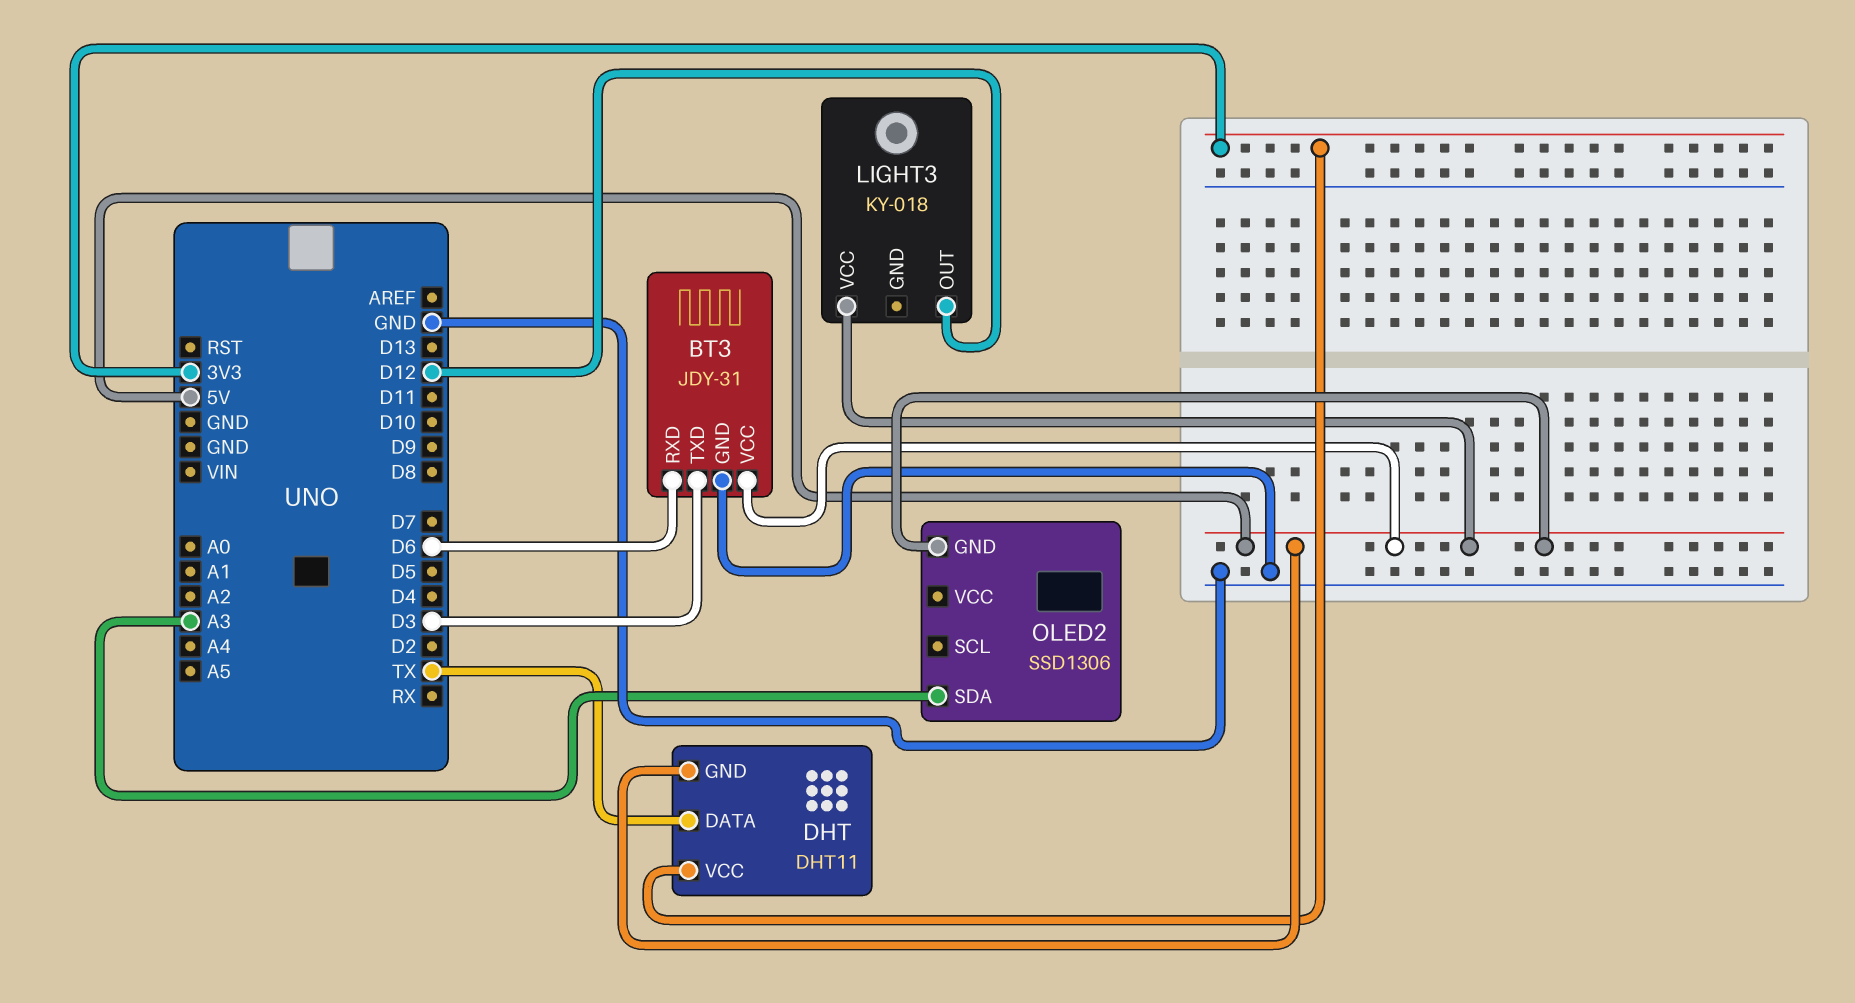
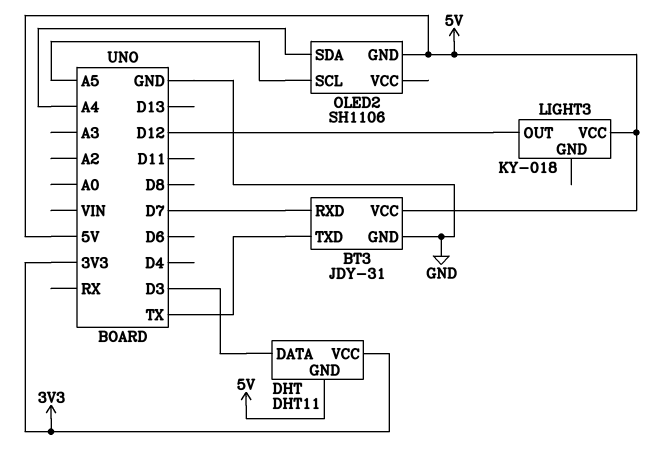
BT3 pin RXD: D6 -> D7
BT3 pin TXD: D3 -> TX
DHT pin DATA: TX -> D3
OLED2: SSD1306 -> SH1106
OLED2 pin SCL: none -> A5
OLED2 pin SDA: A3 -> A4

